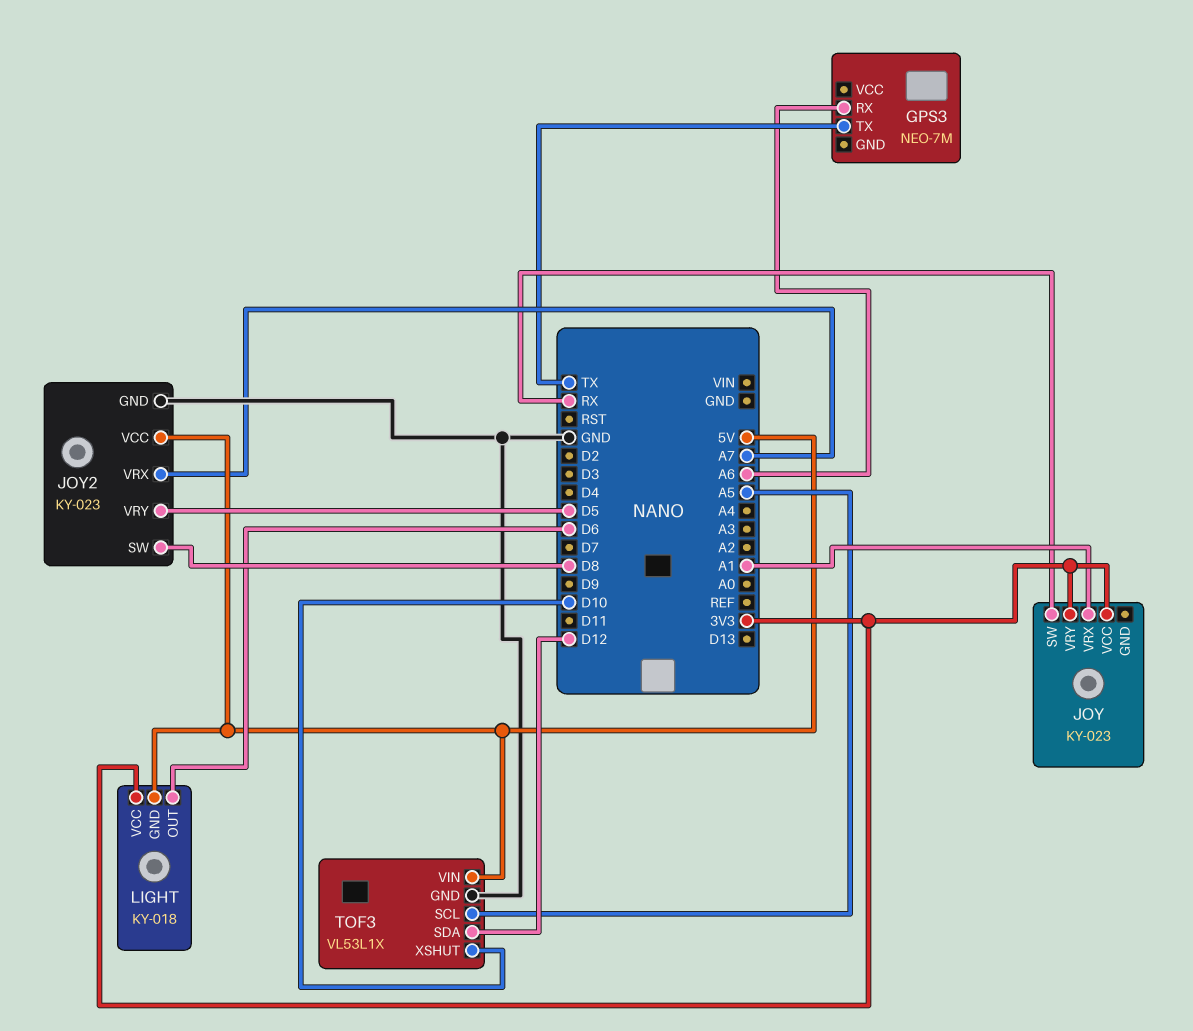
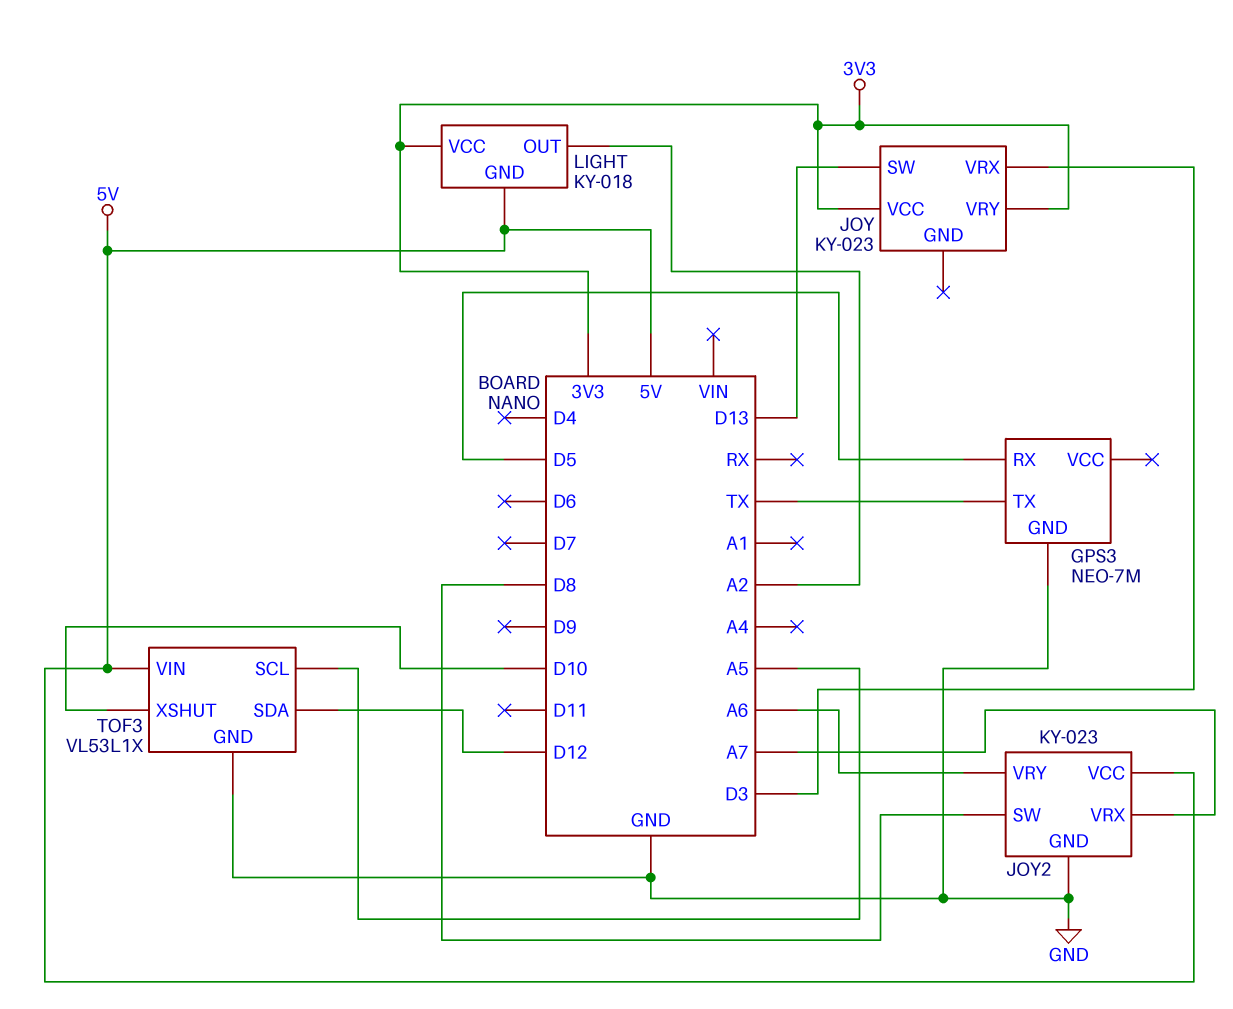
GPS3 pin GND: none -> GND
GPS3 pin RX: A6 -> D5
JOY pin SW: RX -> D13
JOY pin VRX: A1 -> D3
JOY2 pin VRY: D5 -> A6
LIGHT pin OUT: D6 -> A2

